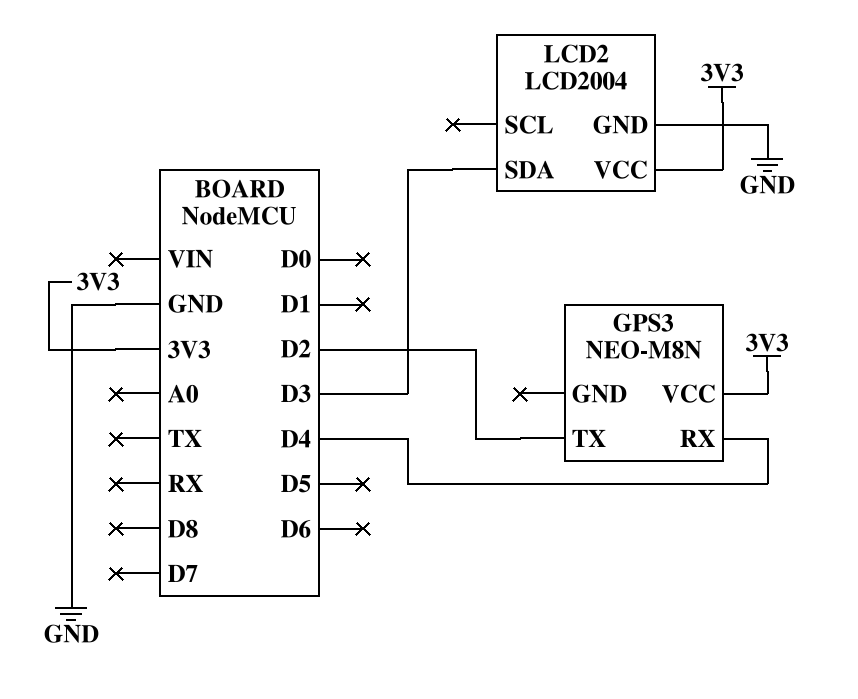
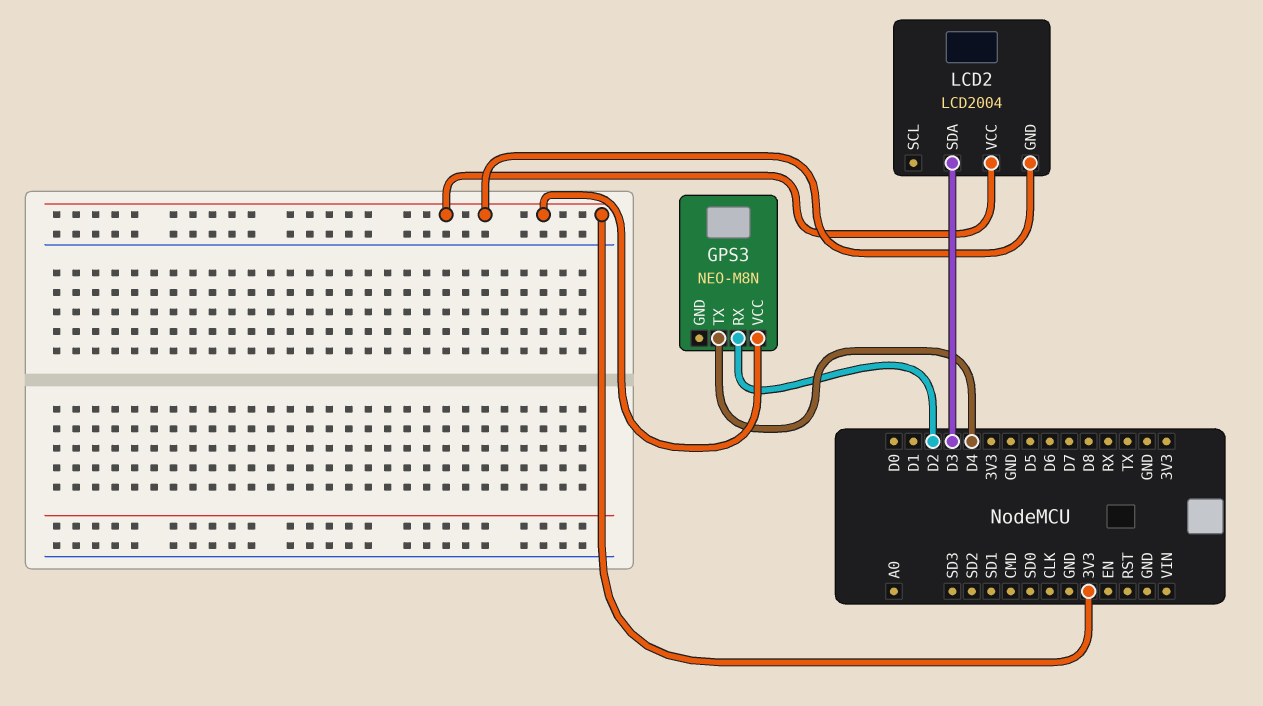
GPS3 pin RX: D4 -> D2
GPS3 pin TX: D2 -> D4
LCD2 pin GND: GND -> 3V3

